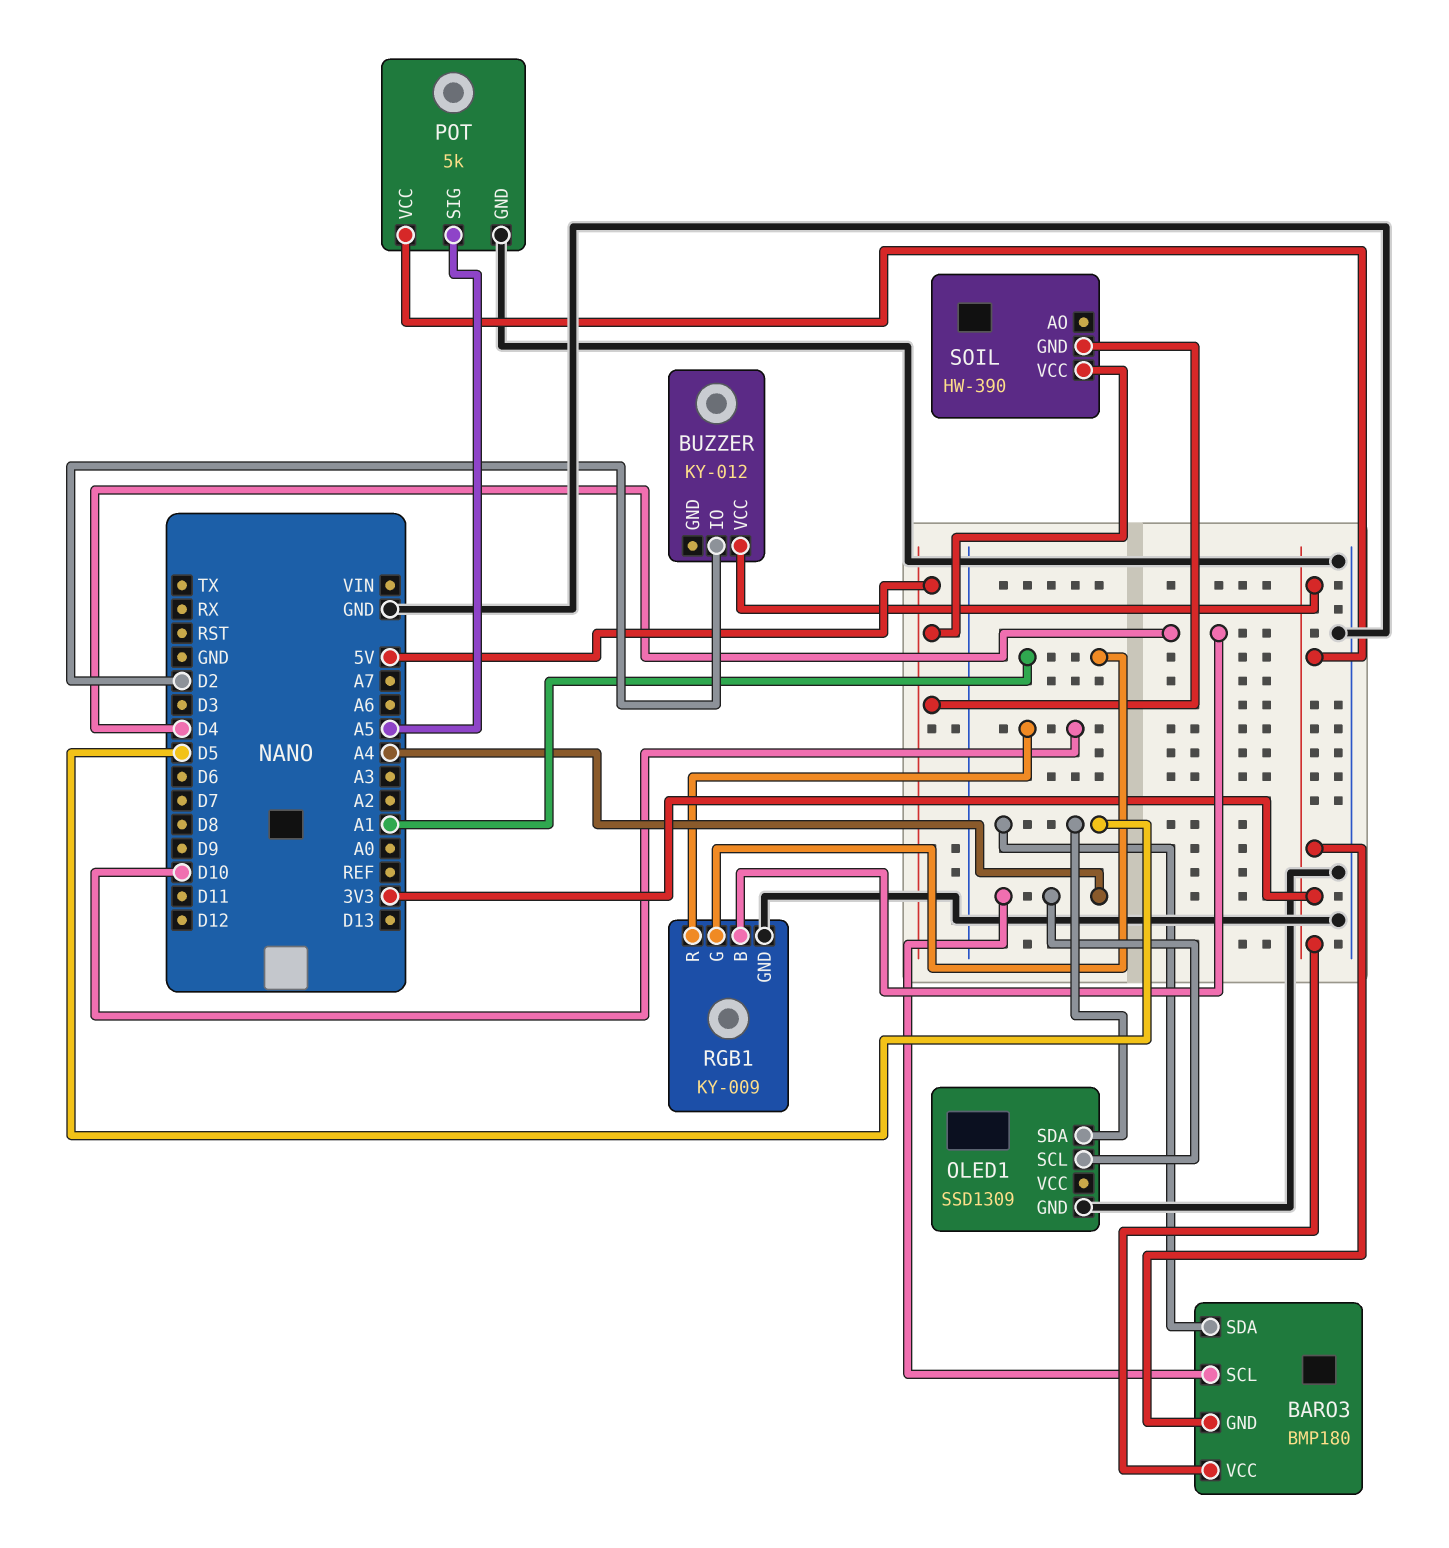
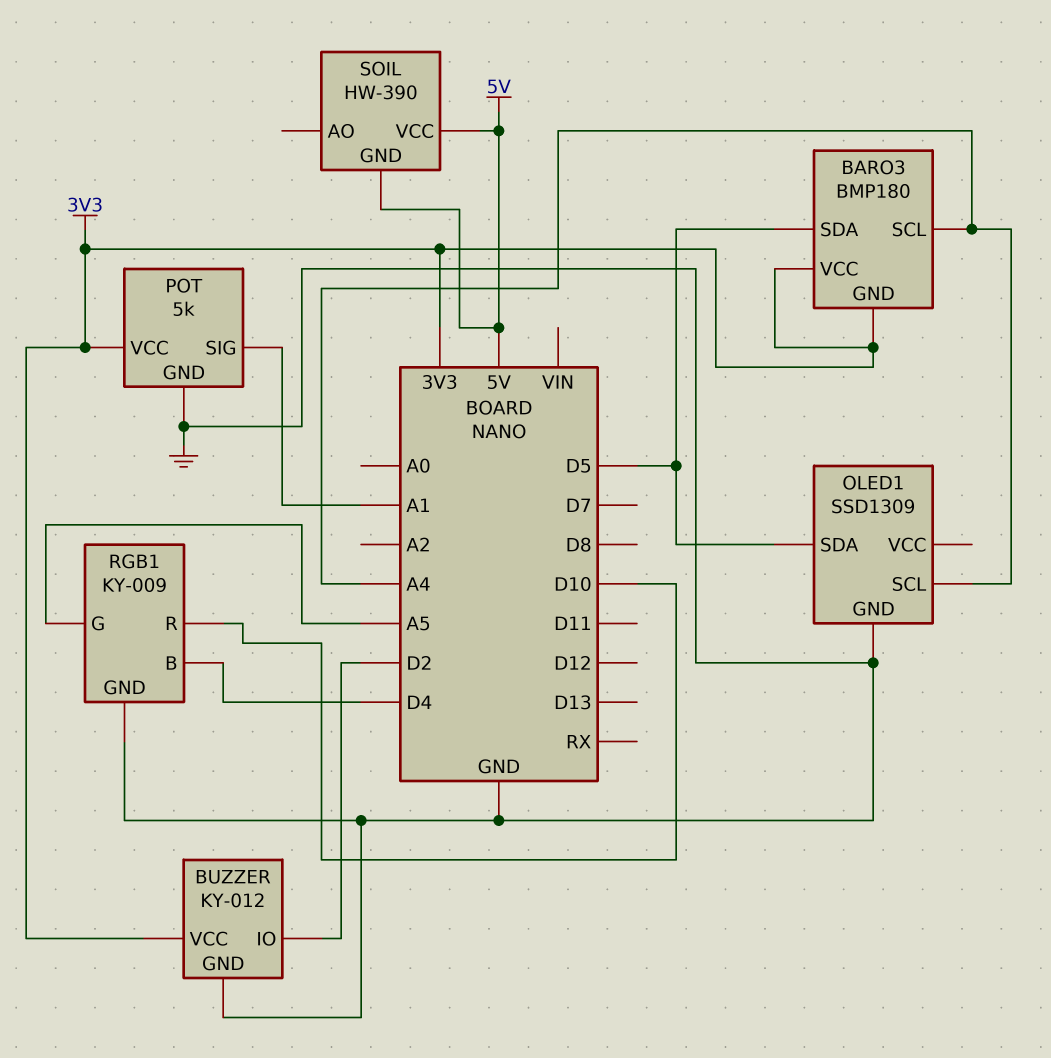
BUZZER pin GND: none -> GND
POT pin SIG: A5 -> A1
RGB1 pin G: A1 -> A5

